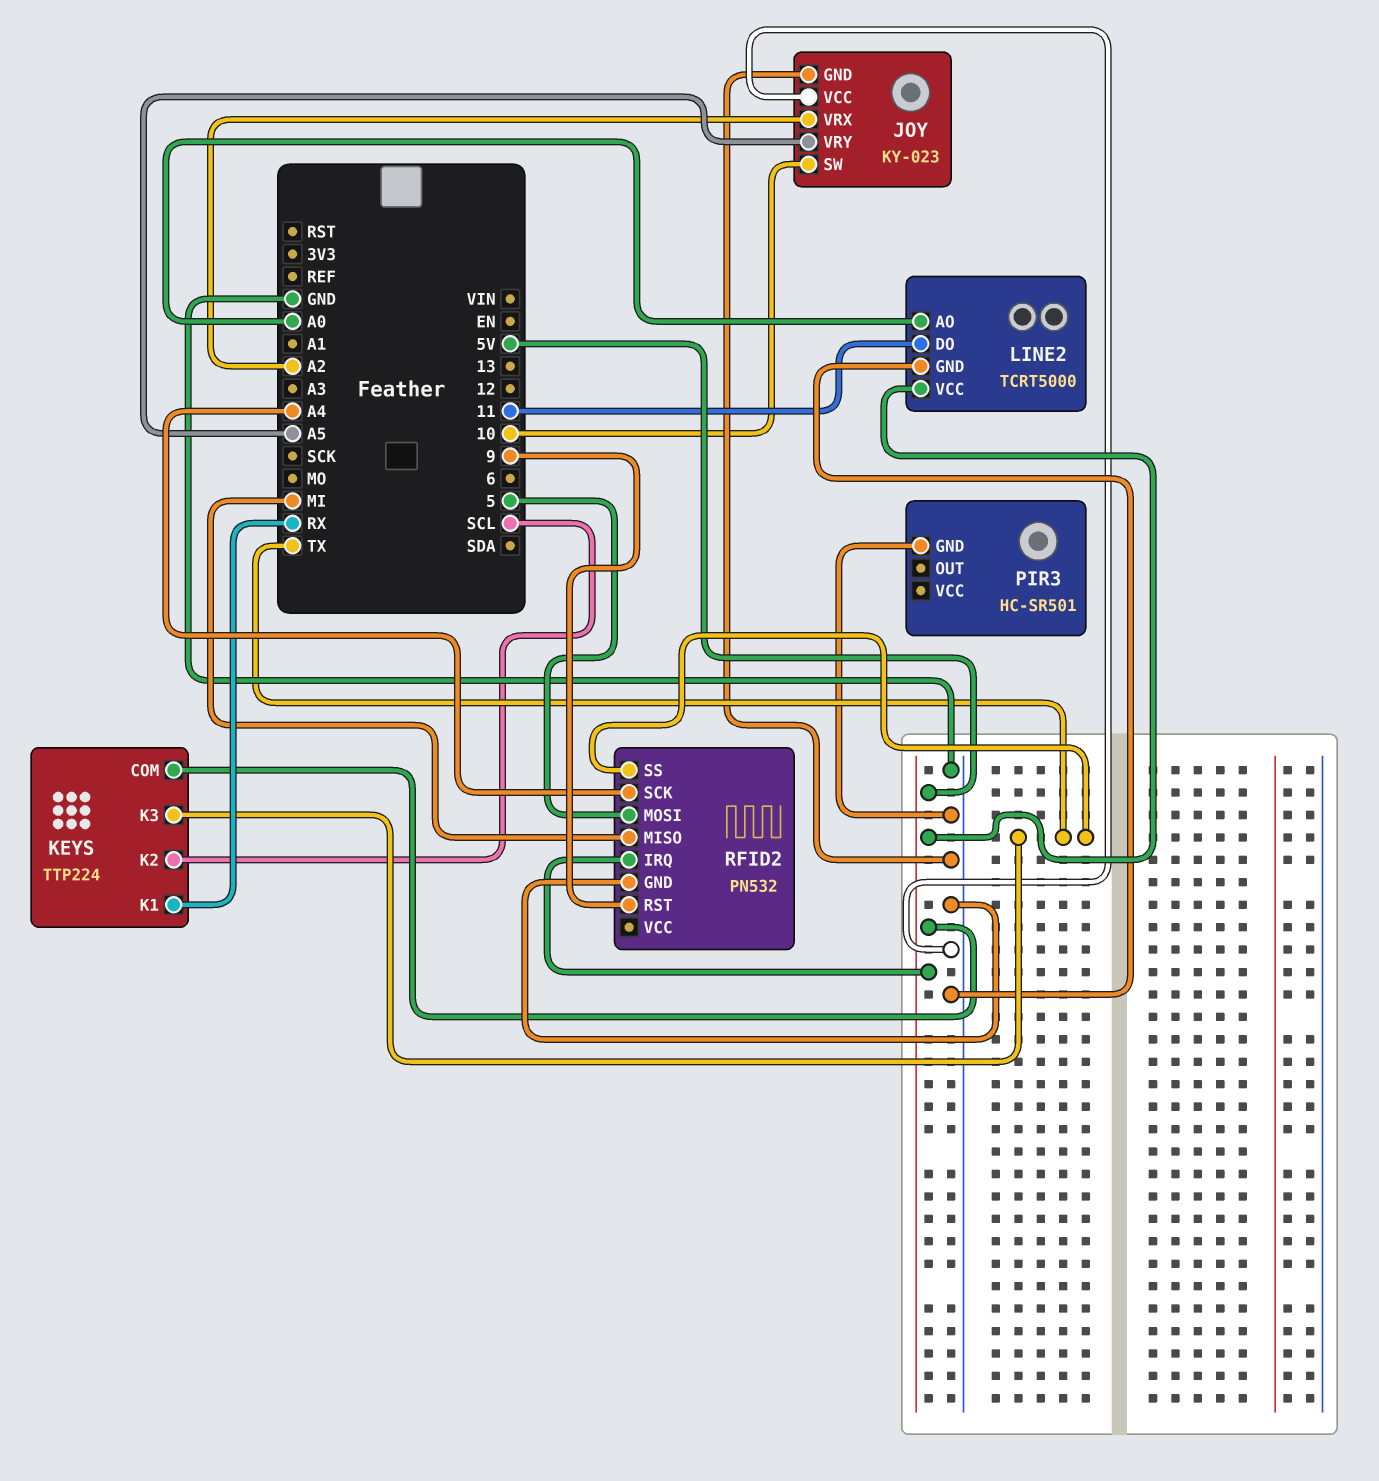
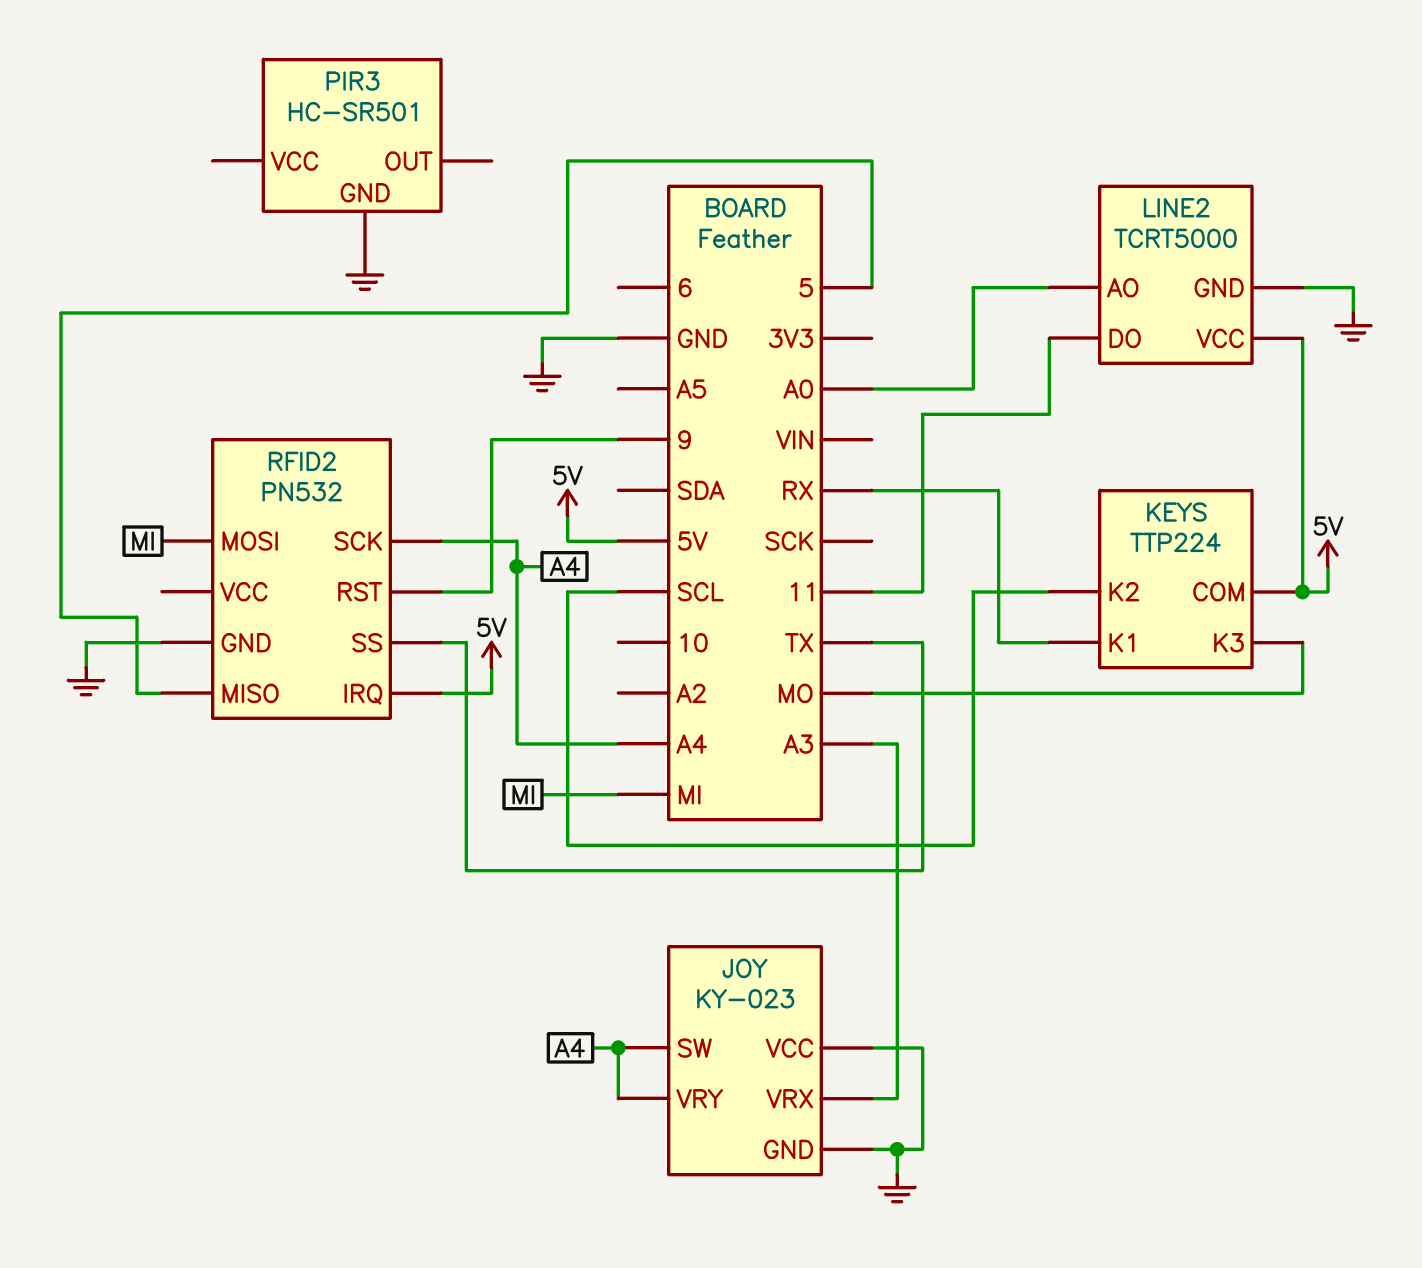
JOY pin SW: 10 -> A4
JOY pin VRX: A2 -> A3
JOY pin VRY: A5 -> A4
KEYS pin K3: TX -> MO
RFID2 pin MISO: MI -> 5
RFID2 pin MOSI: 5 -> MI

